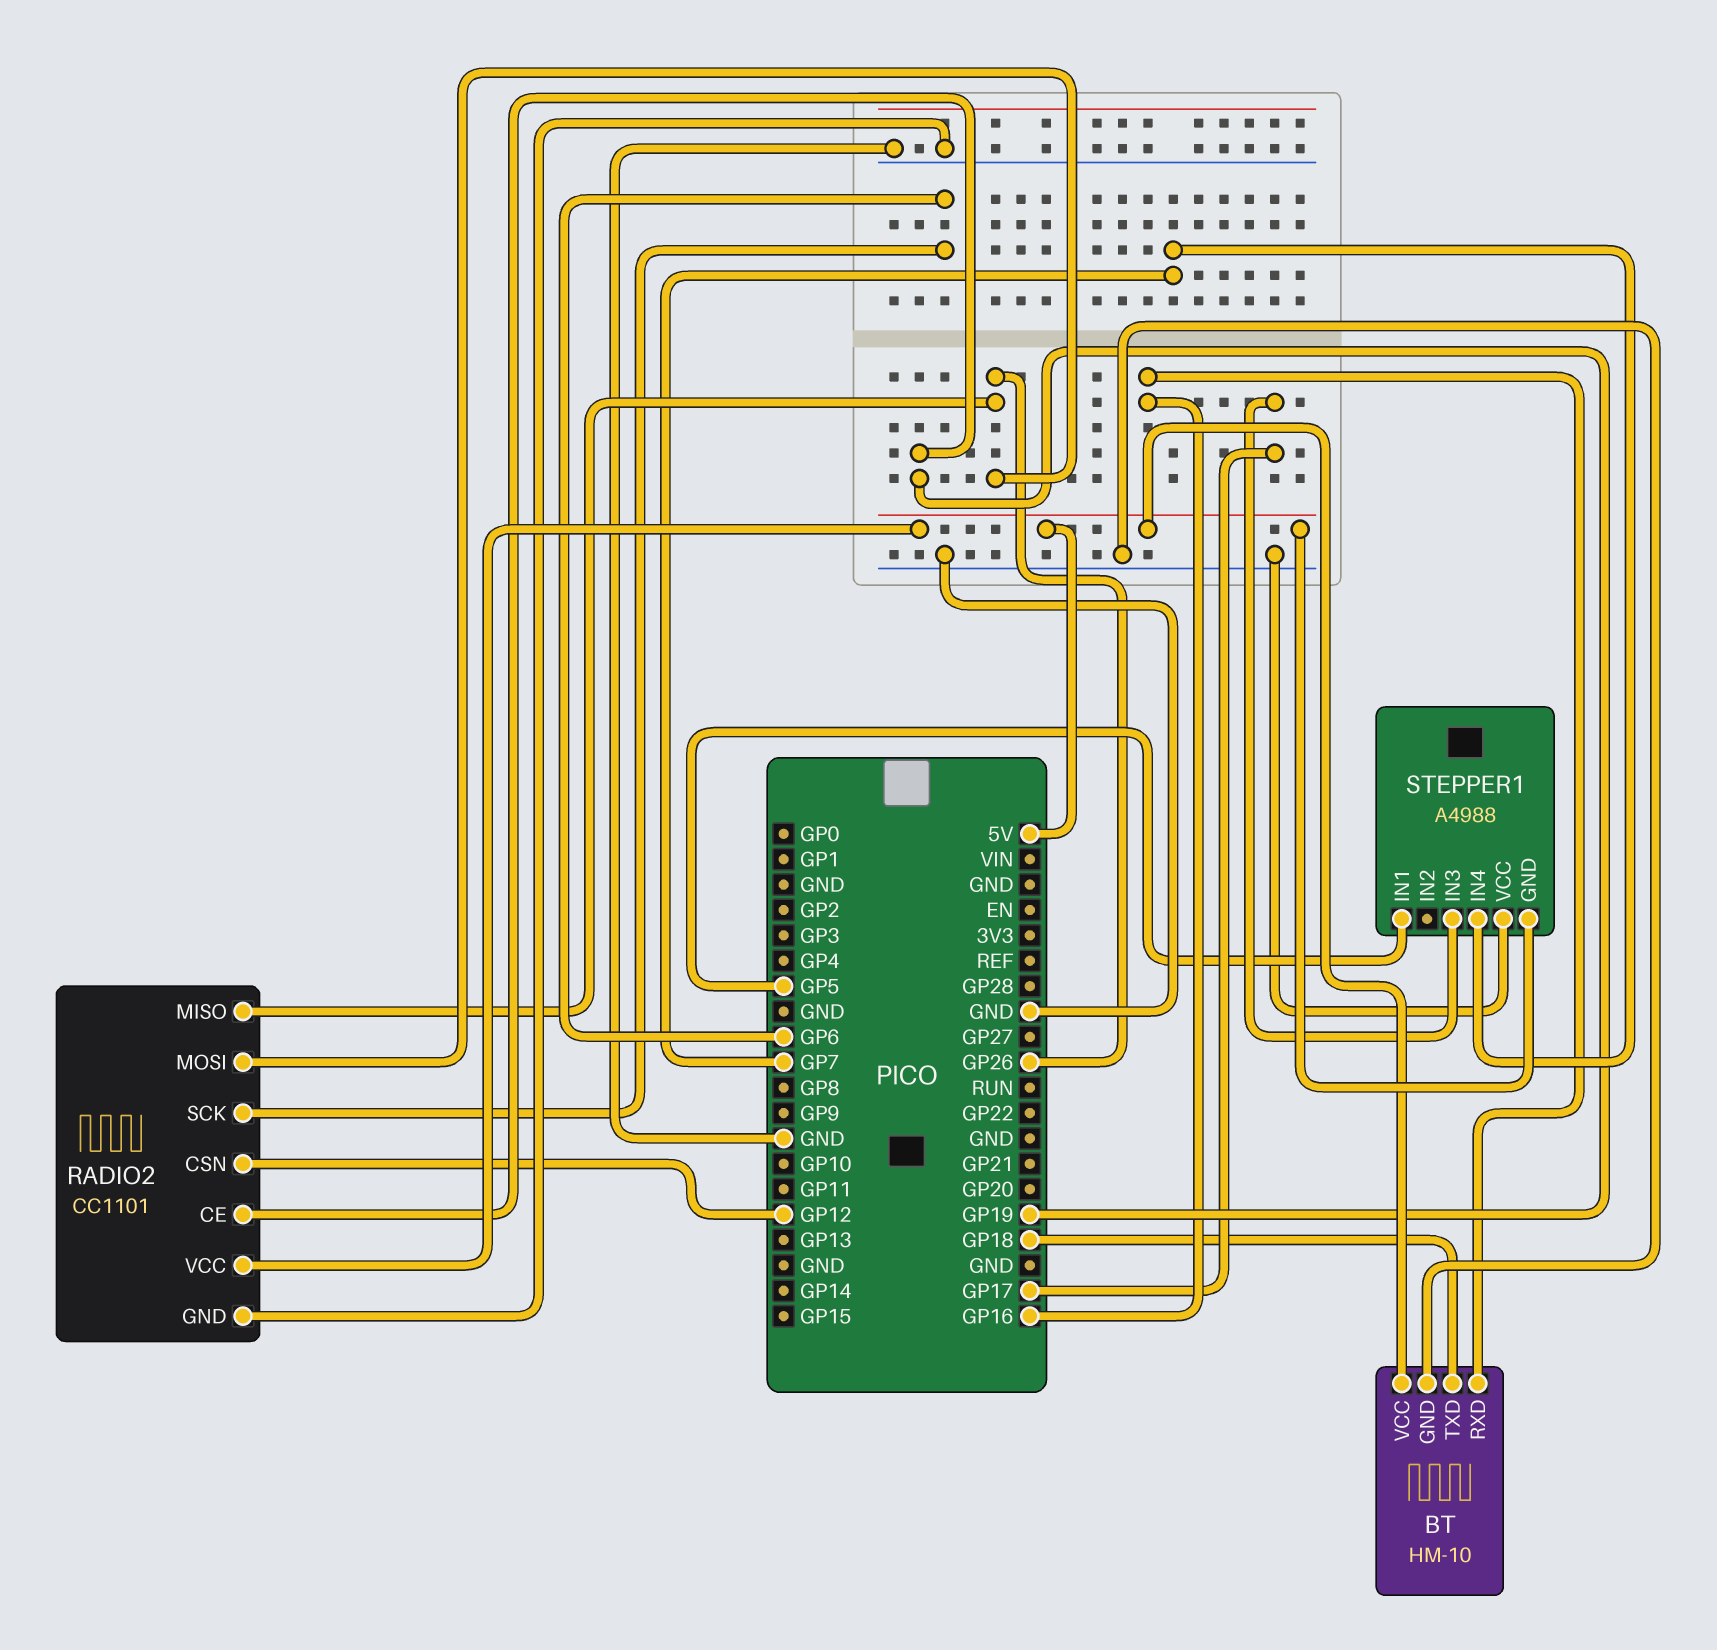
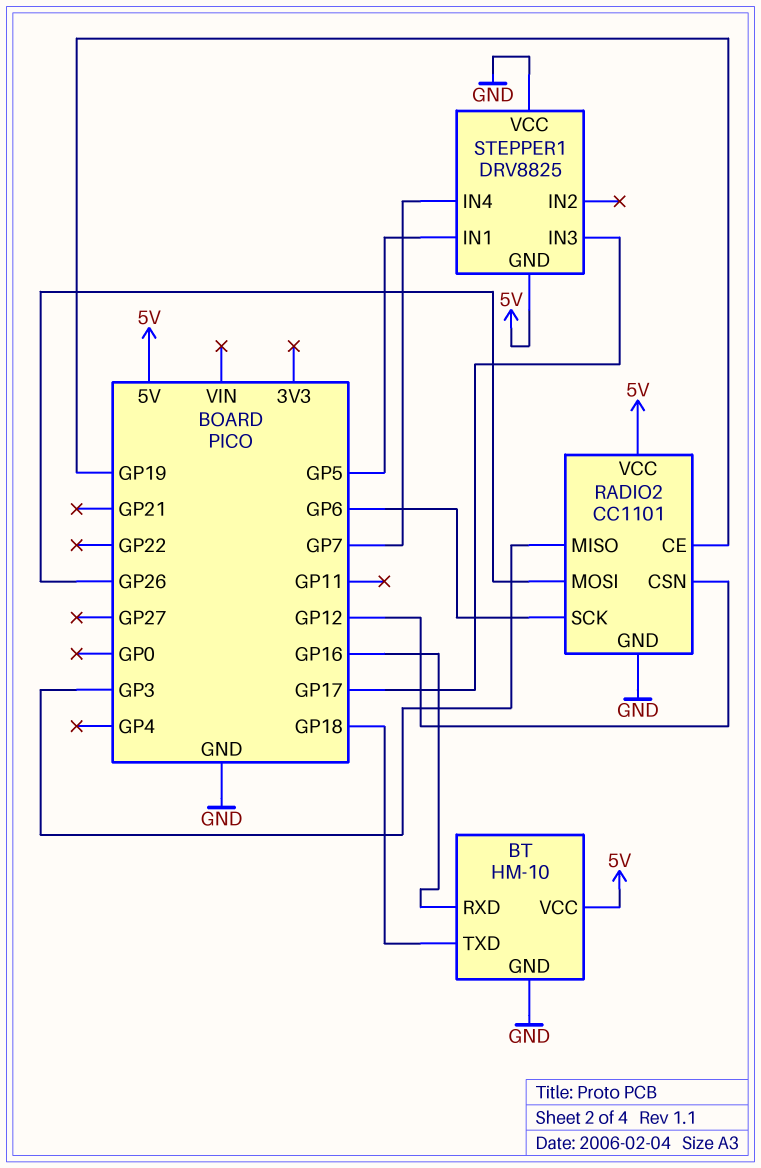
RADIO2 pin MISO: GP26 -> GP3
STEPPER1: A4988 -> DRV8825

